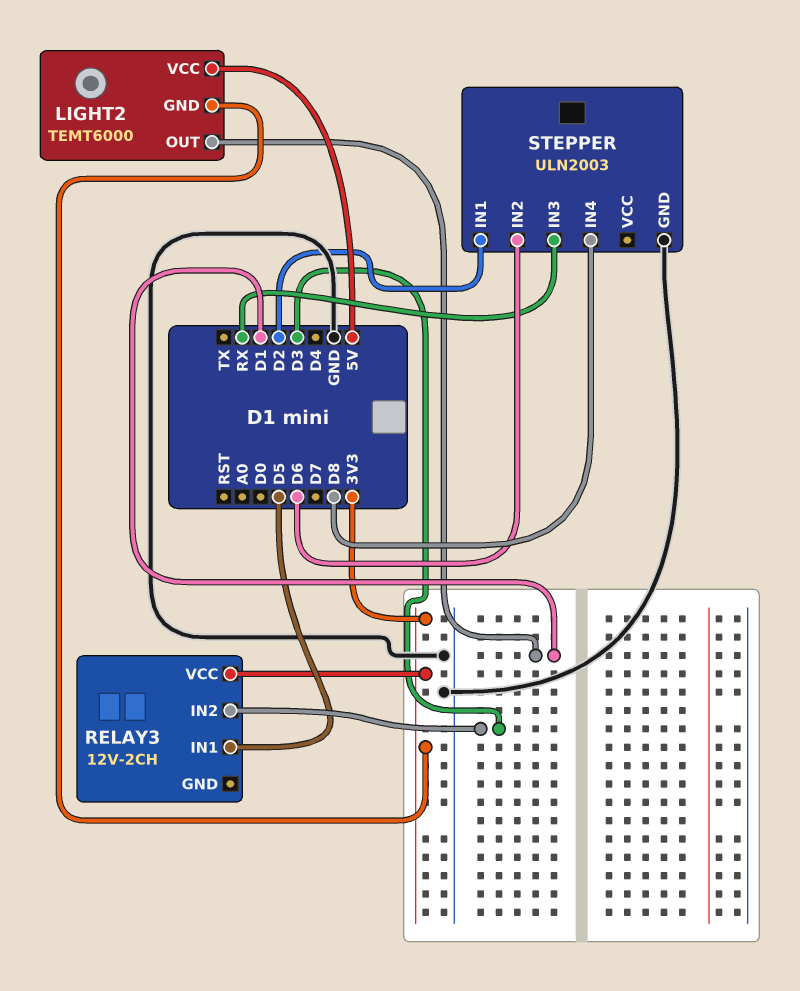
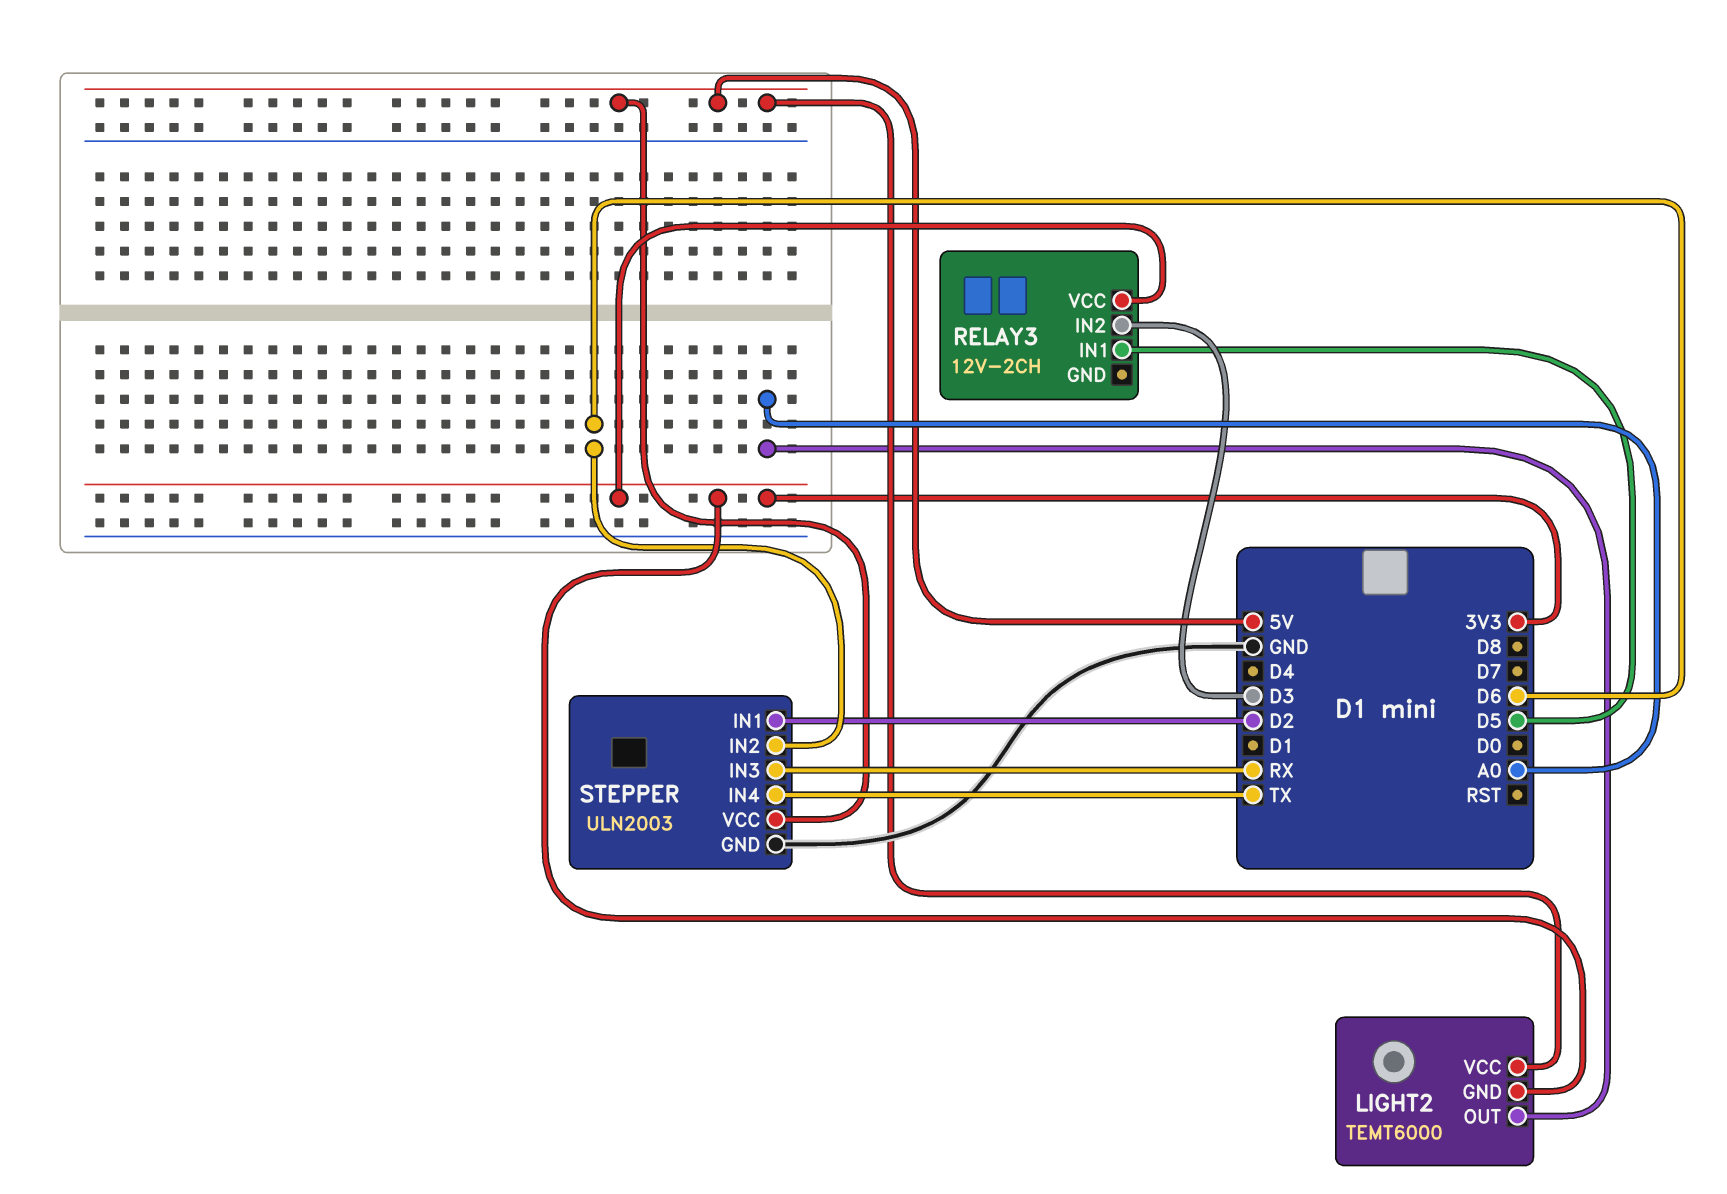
LIGHT2 pin OUT: D1 -> A0
STEPPER pin IN4: D8 -> TX
STEPPER pin VCC: none -> 5V

